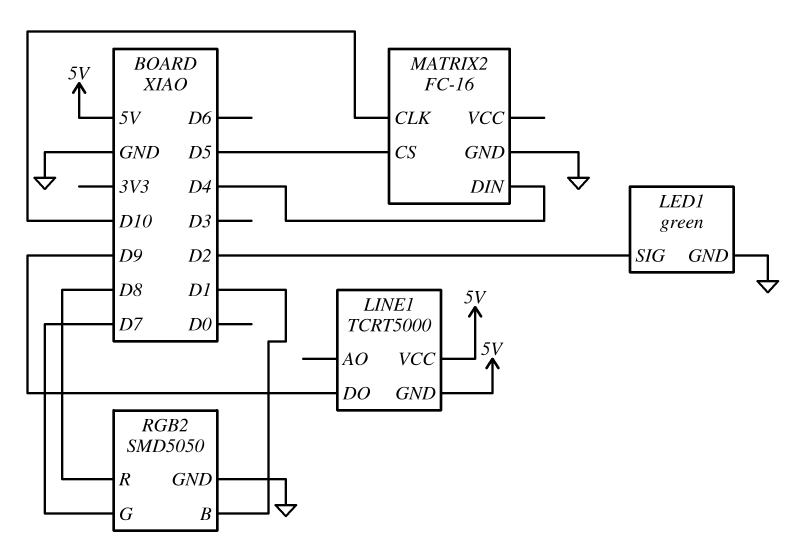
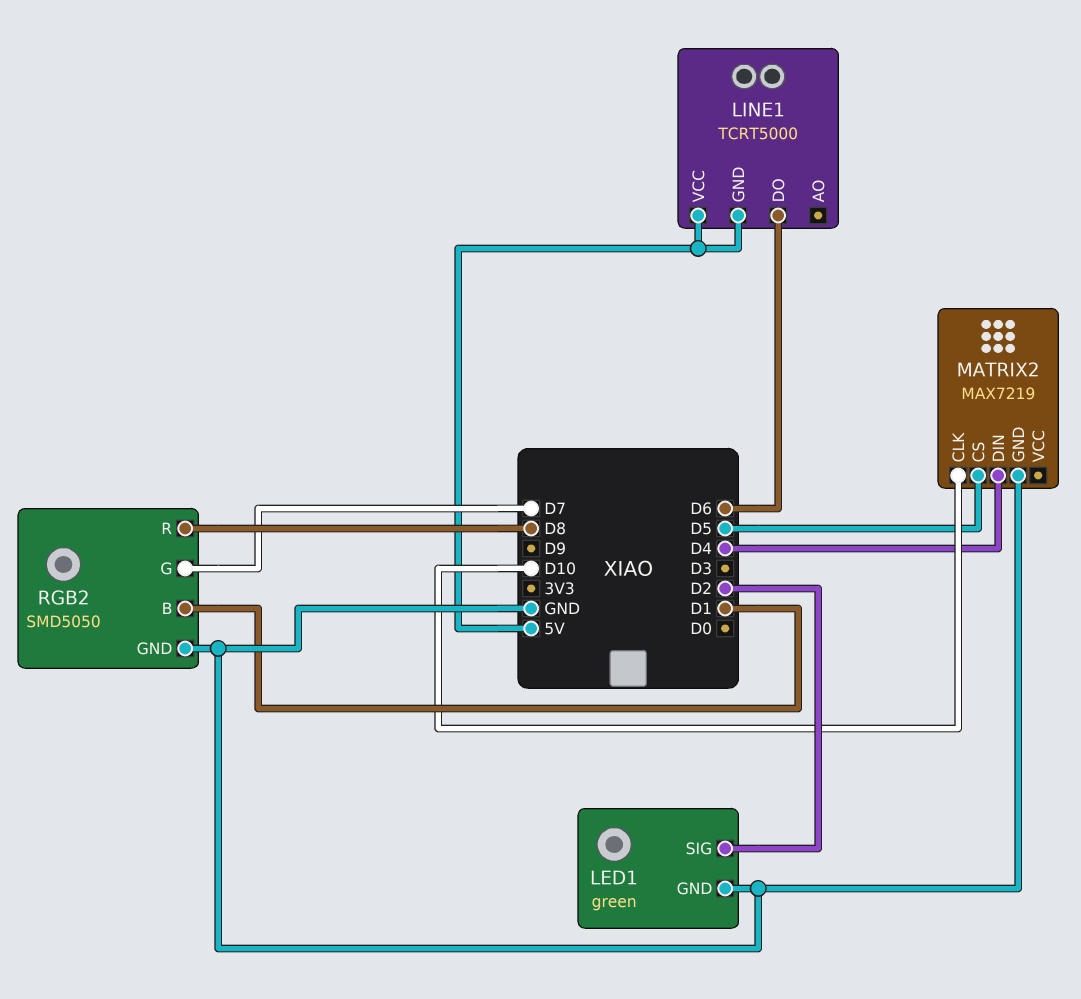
LINE1 pin DO: D9 -> D6
MATRIX2: FC-16 -> MAX7219

